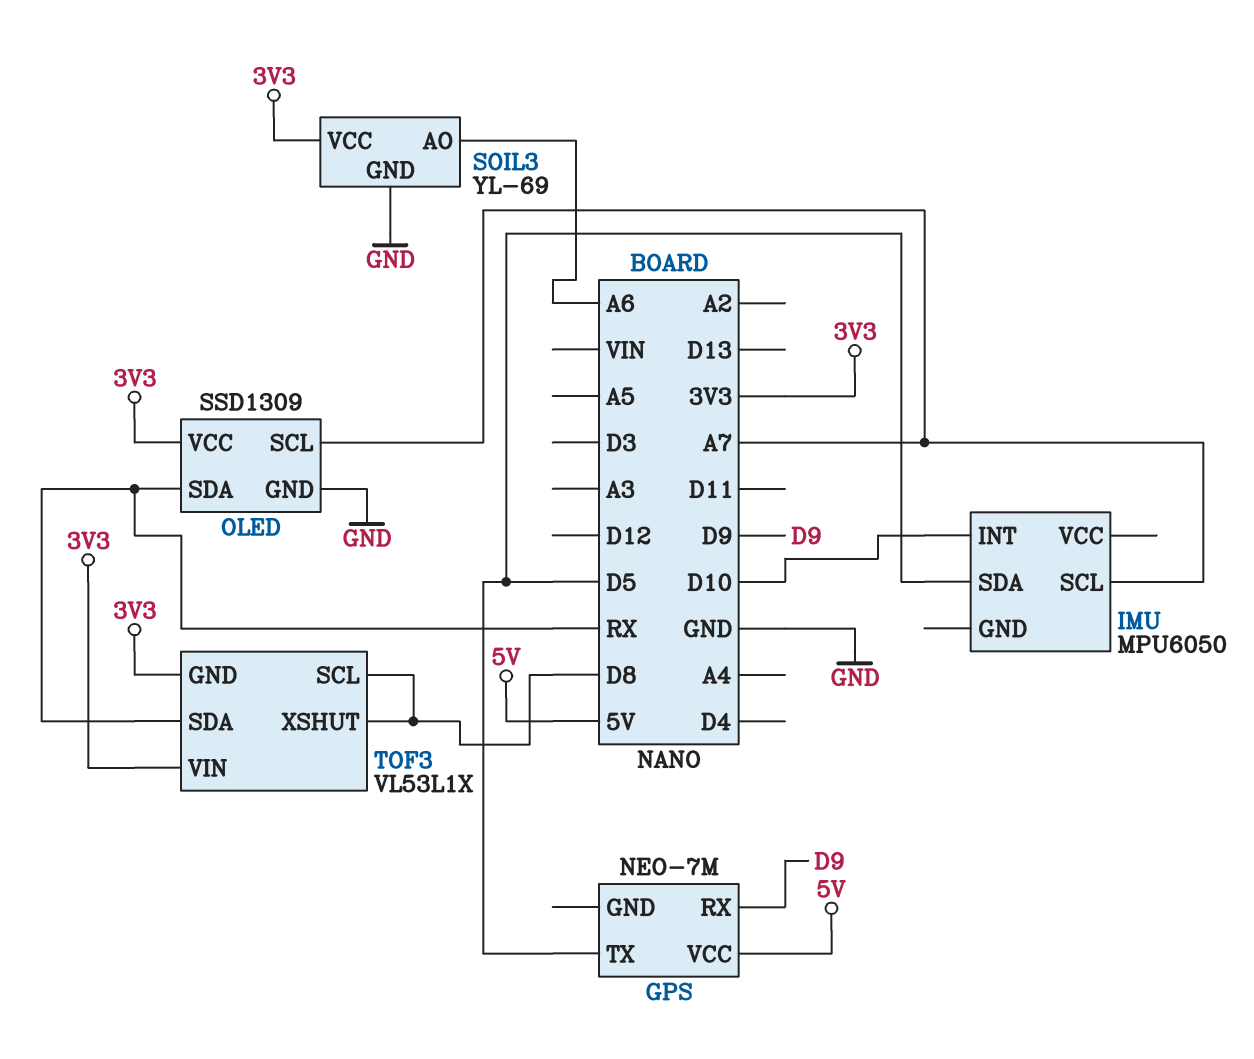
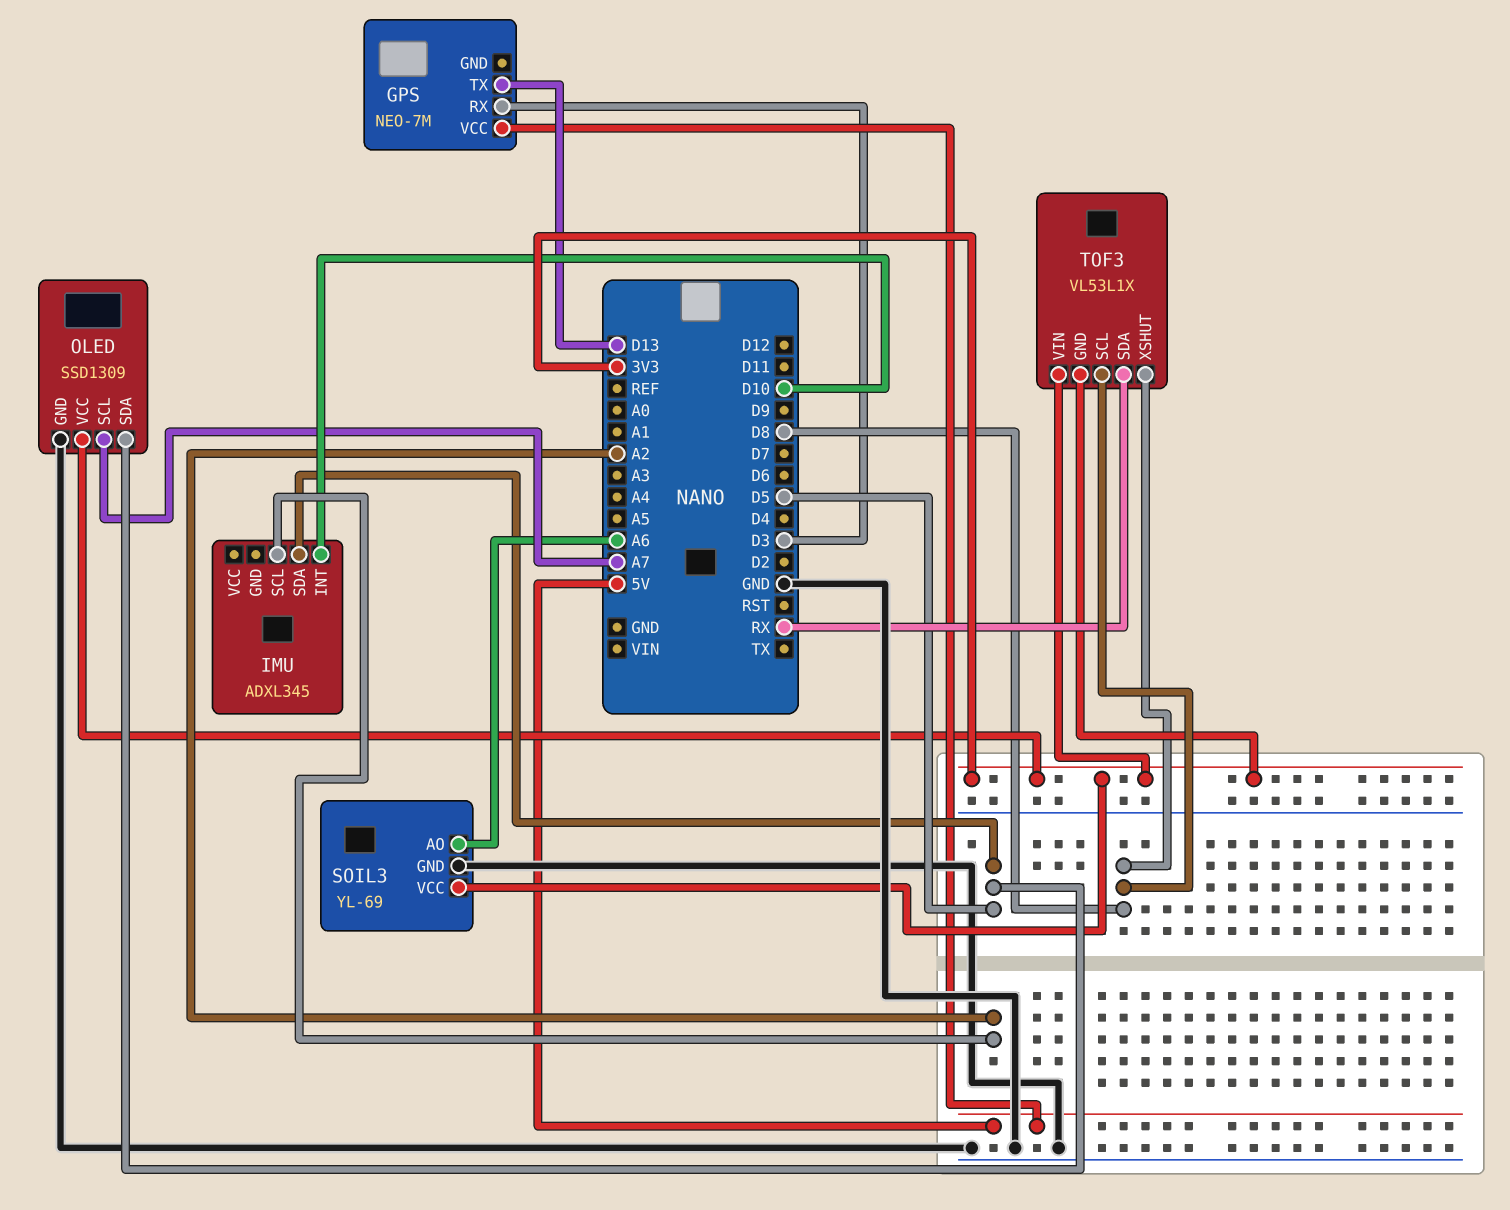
GPS pin RX: D9 -> D3
GPS pin TX: D5 -> D13
IMU: MPU6050 -> ADXL345
IMU pin SCL: A7 -> A2
OLED pin SDA: RX -> D5

